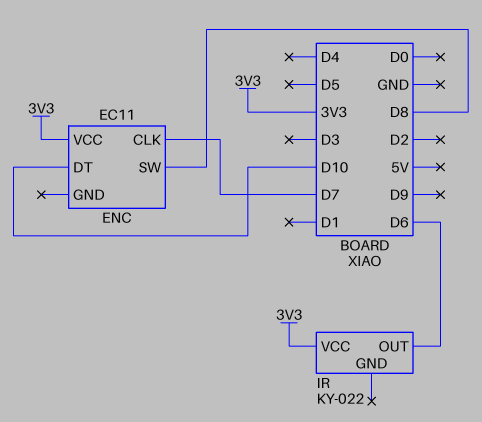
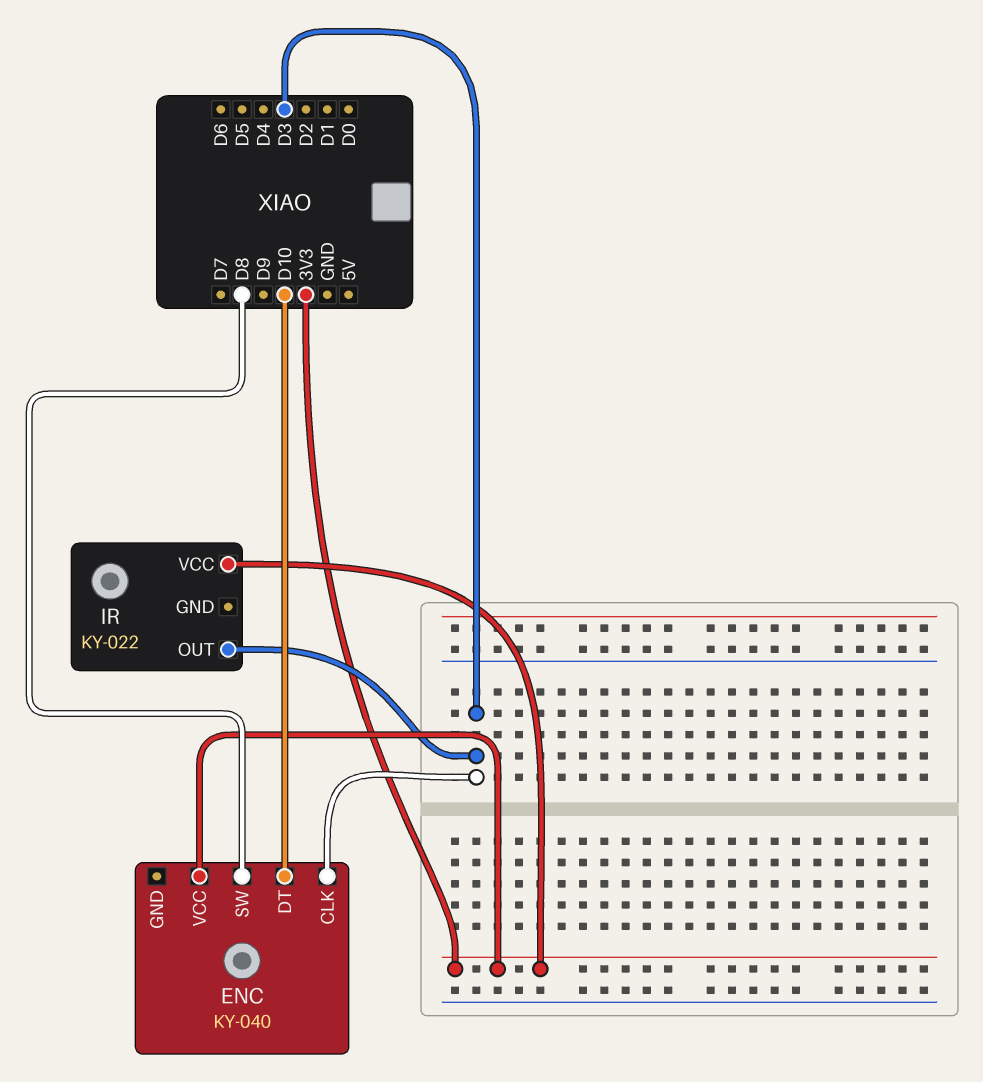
ENC: EC11 -> KY-040
ENC pin CLK: D7 -> D3
IR pin OUT: D6 -> D3

